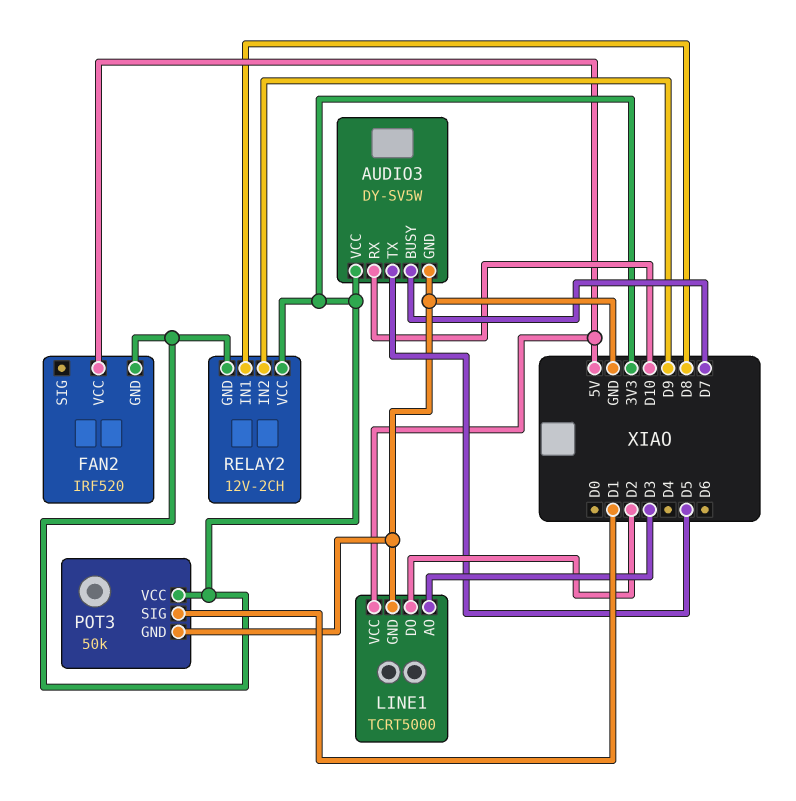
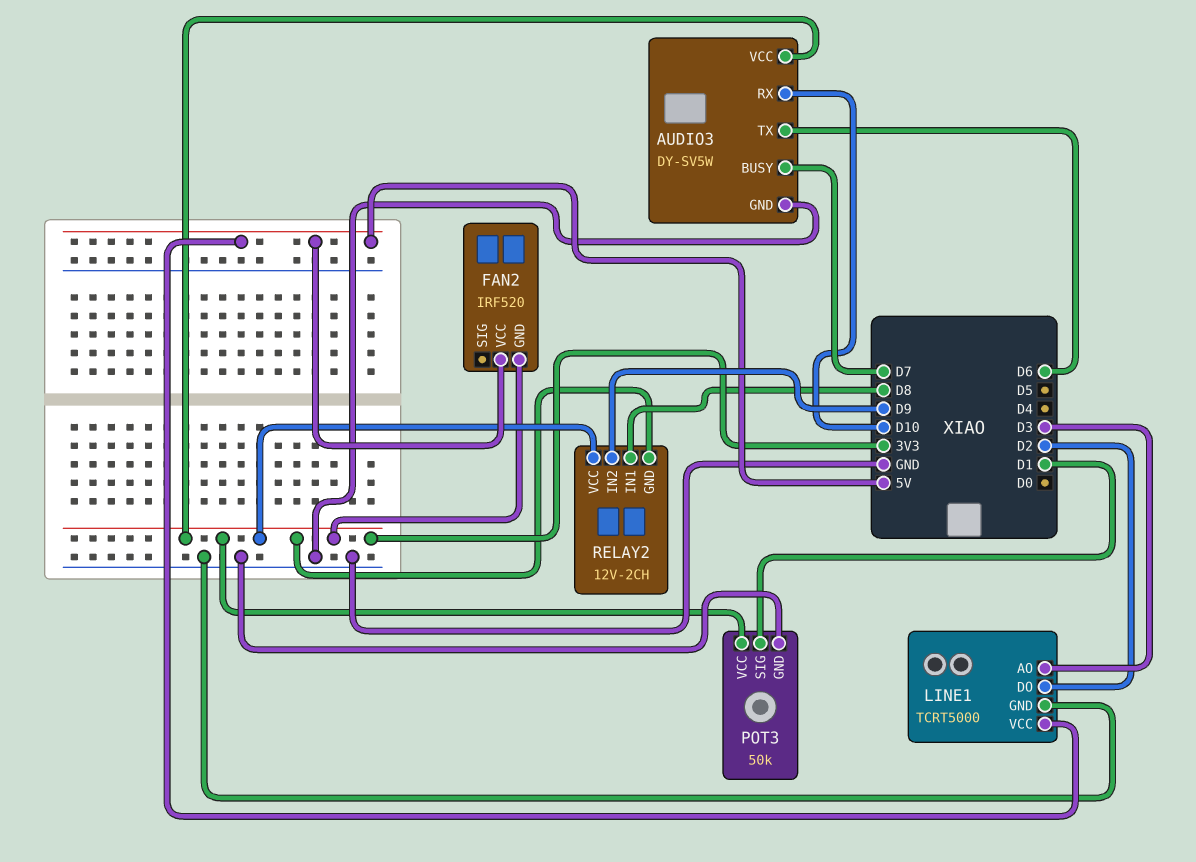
AUDIO3 pin TX: D5 -> D6

